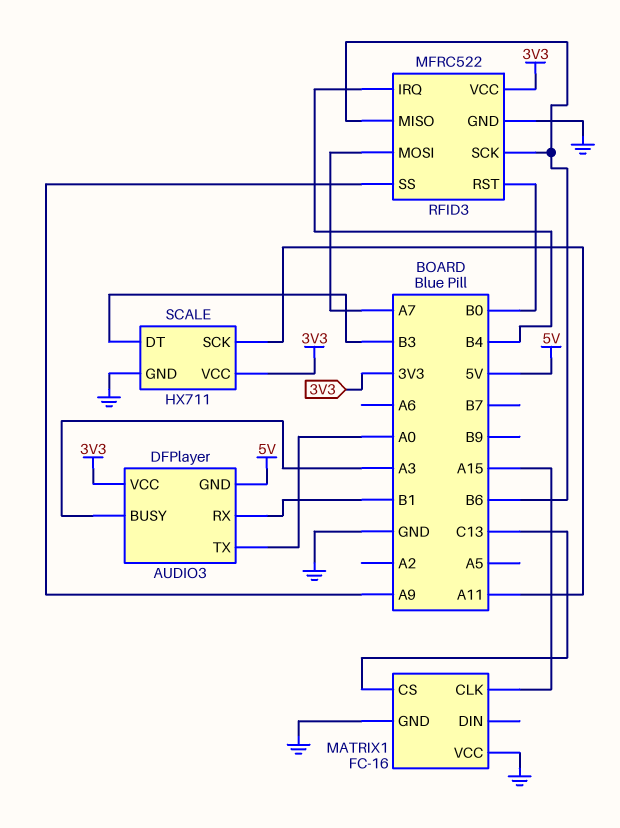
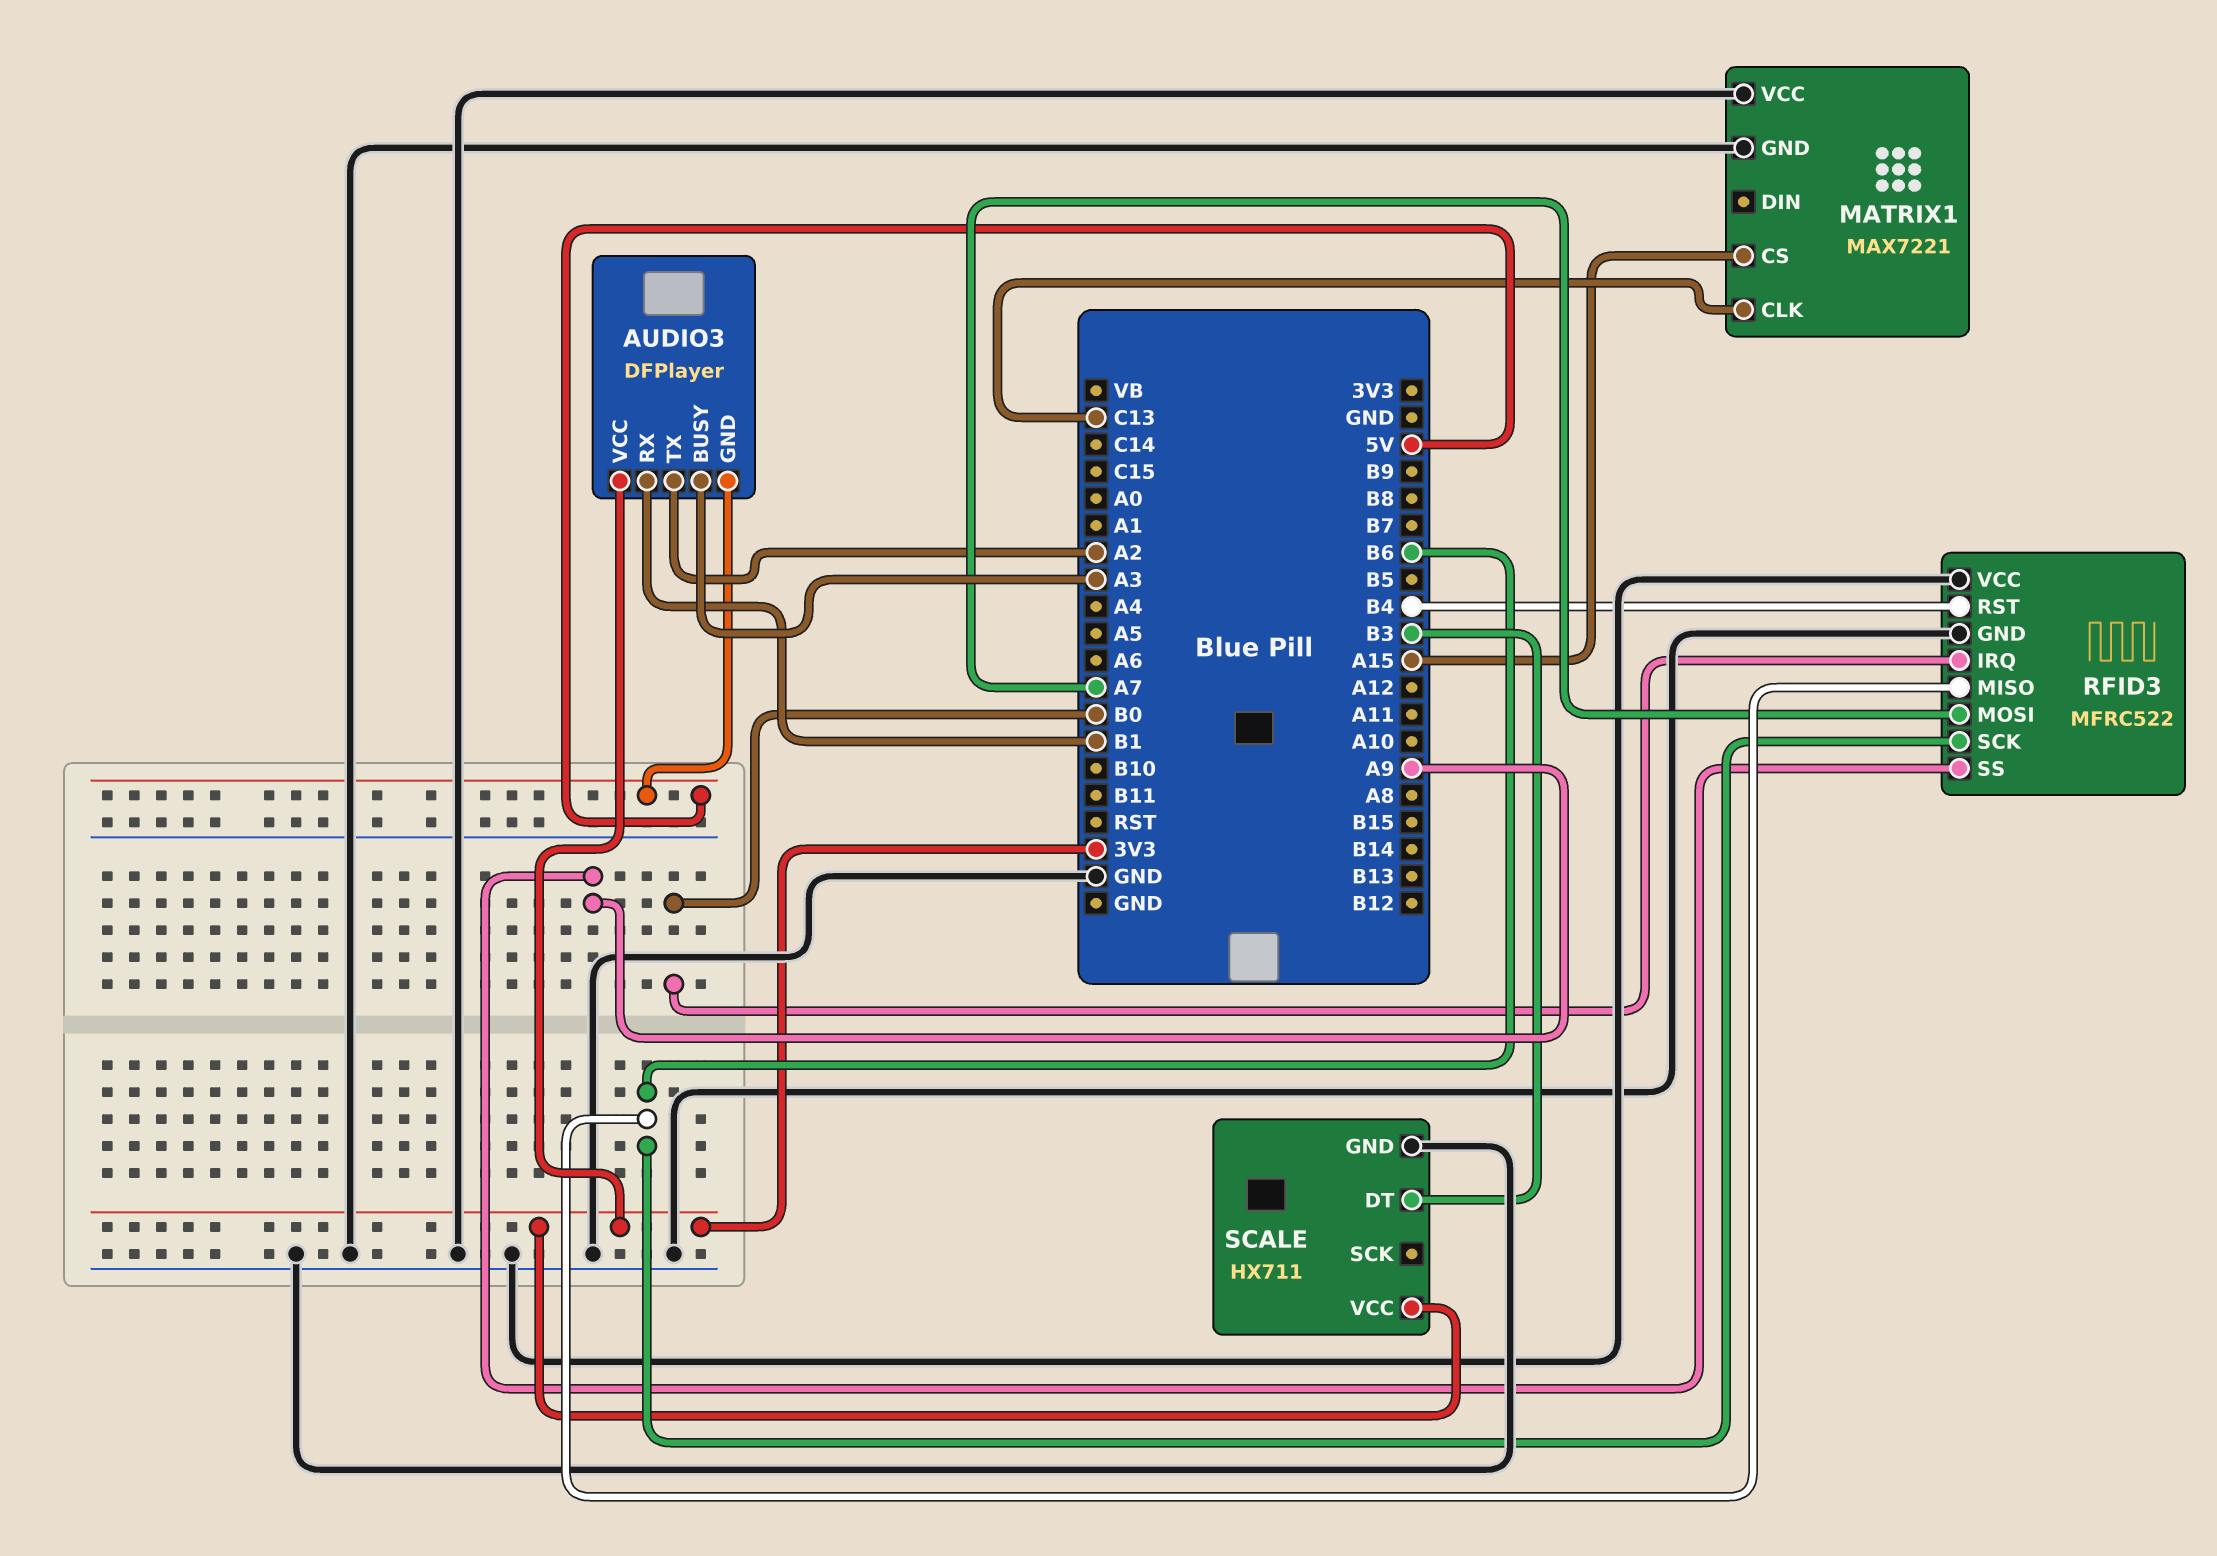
AUDIO3 pin TX: A0 -> A2
MATRIX1: FC-16 -> MAX7221
MATRIX1 pin CLK: A15 -> C13
MATRIX1 pin CS: C13 -> A15
RFID3 pin IRQ: B4 -> B0
RFID3 pin RST: B0 -> B4
RFID3 pin VCC: 3V3 -> GND
SCALE pin SCK: A11 -> none

